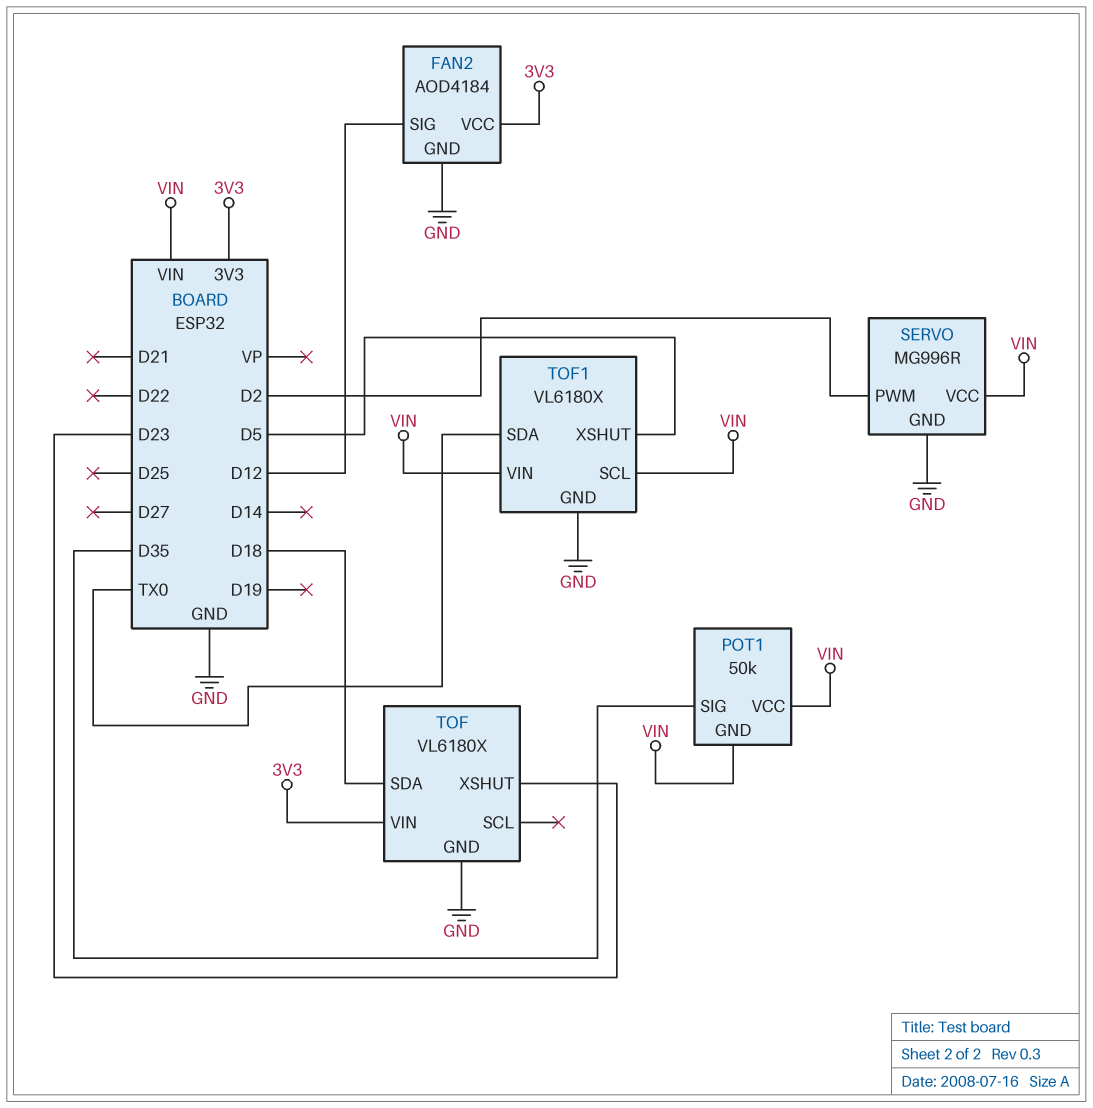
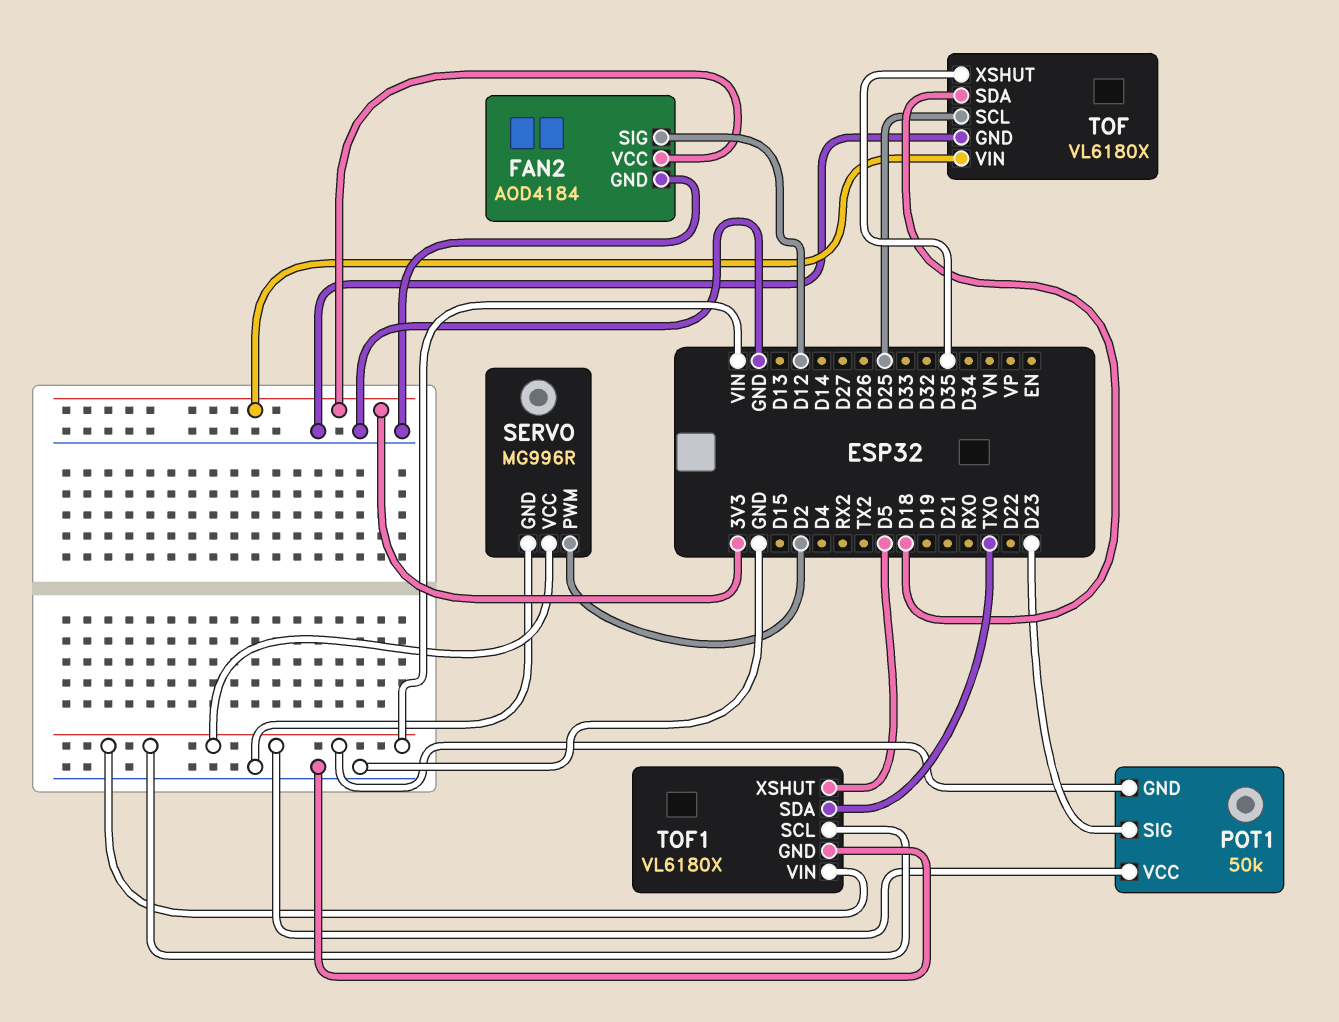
POT1 pin SIG: D35 -> D23
TOF pin SCL: none -> D25
TOF pin XSHUT: D23 -> D35

